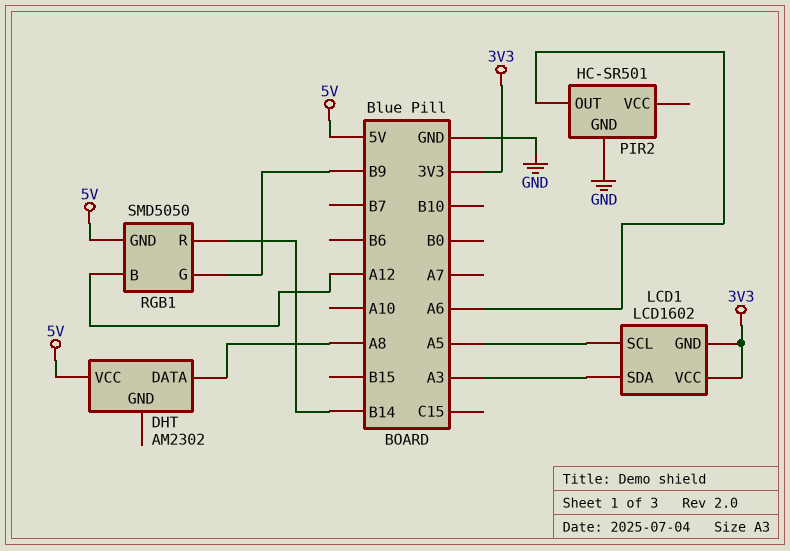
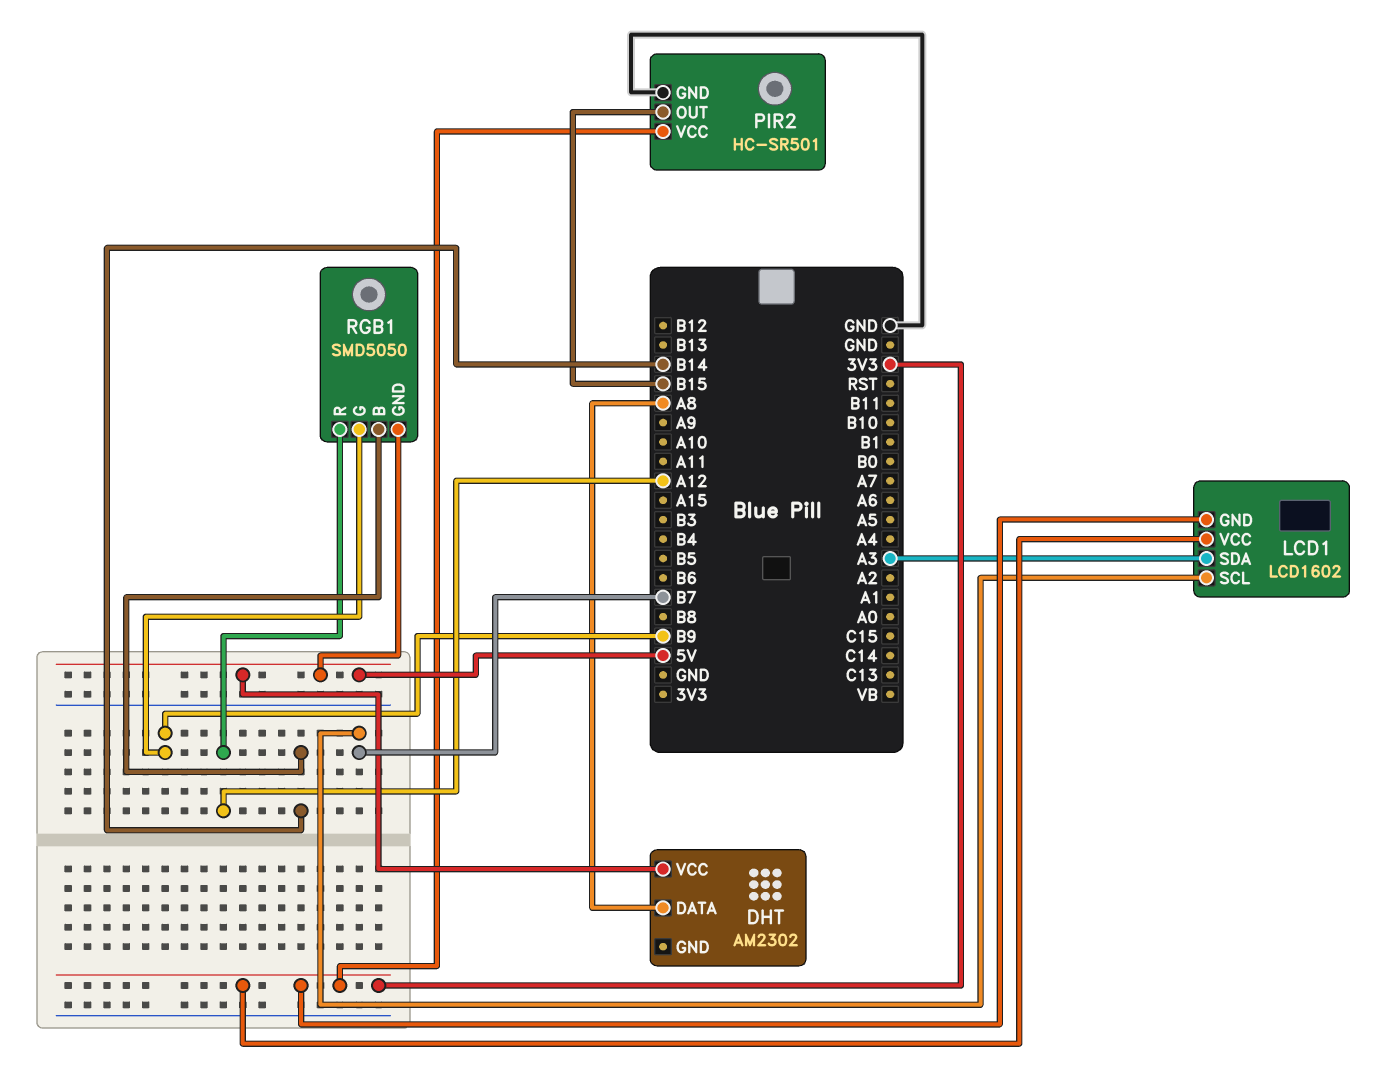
LCD1 pin SCL: A5 -> B7
PIR2 pin OUT: A6 -> B15
PIR2 pin VCC: none -> 3V3
RGB1 pin B: A12 -> B14
RGB1 pin R: B14 -> A12

